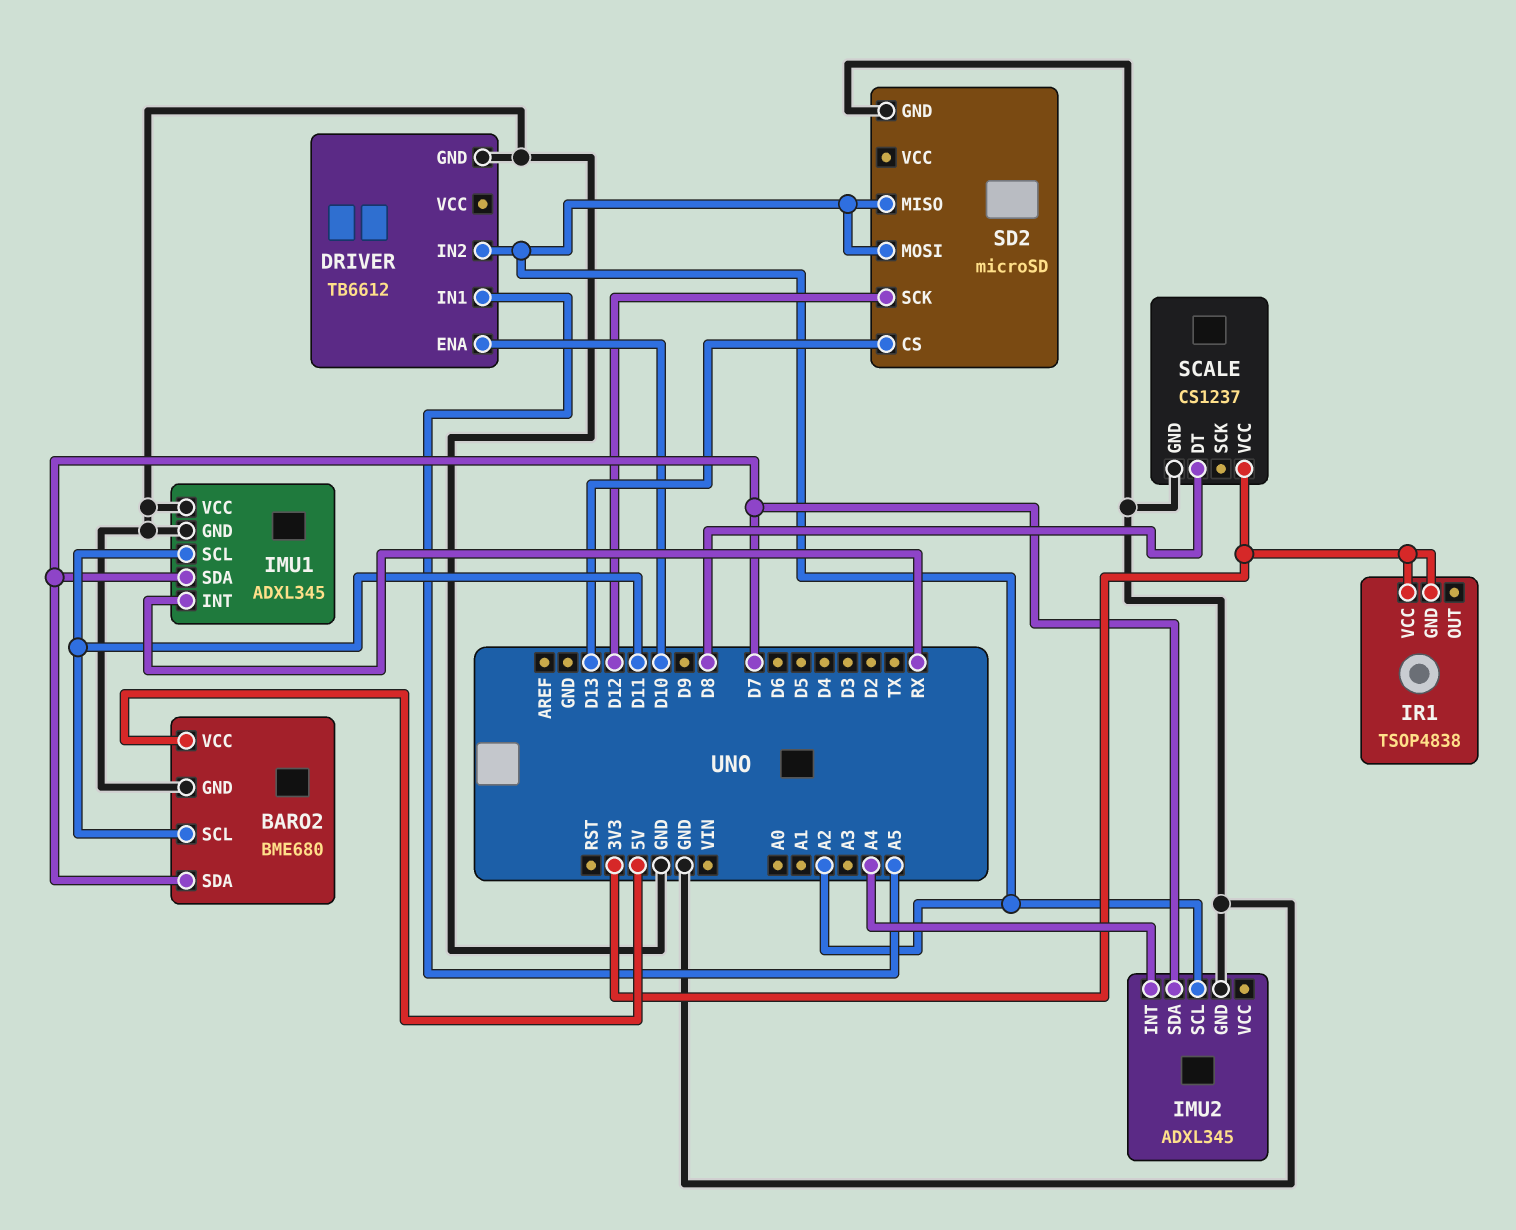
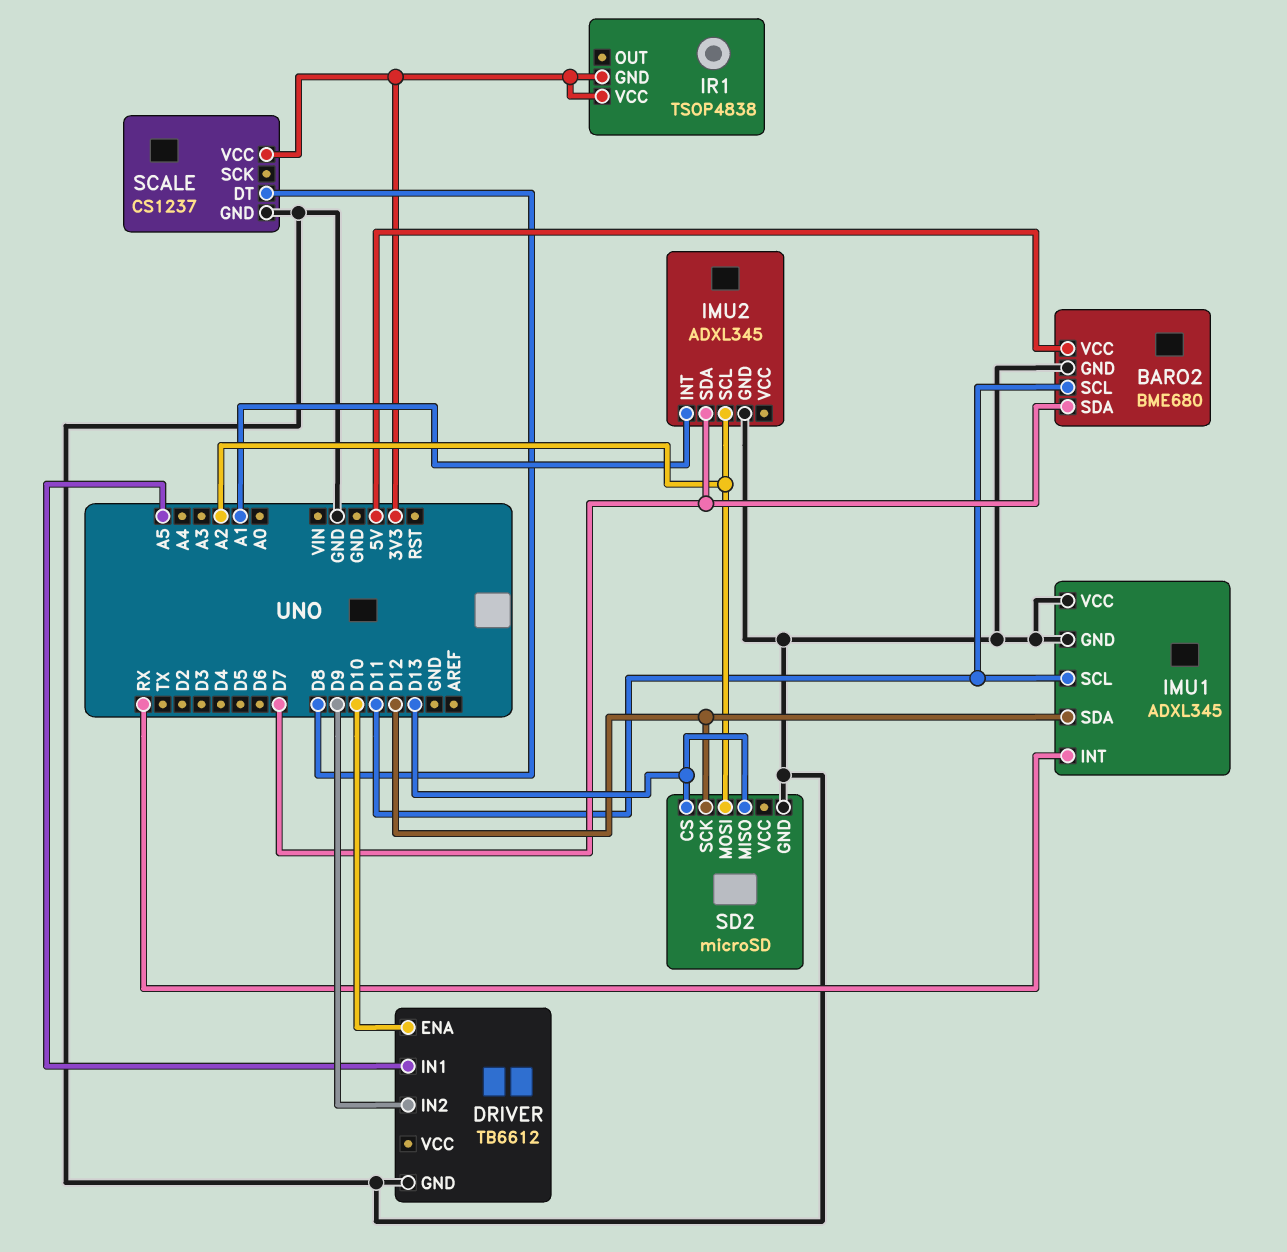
DRIVER pin IN2: A2 -> D9
IMU1 pin SDA: D7 -> D12
IMU2 pin INT: A4 -> A1
SD2 pin MISO: A2 -> D13

